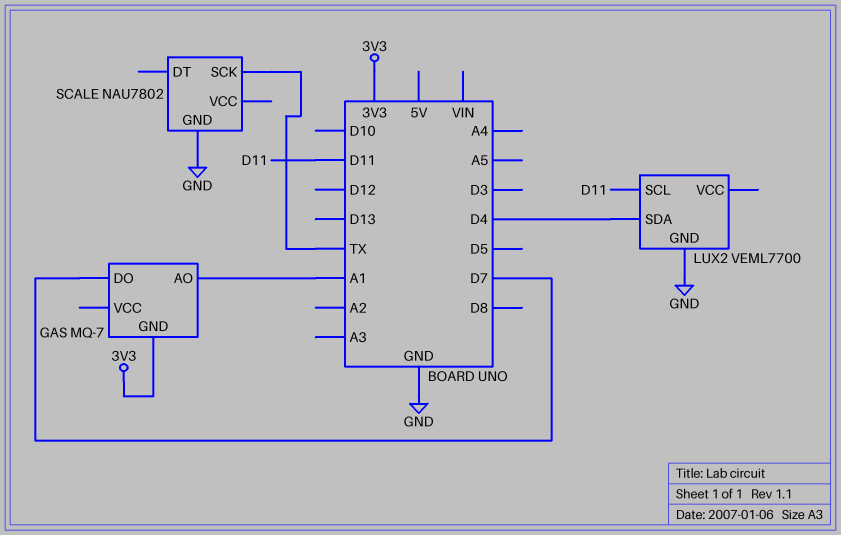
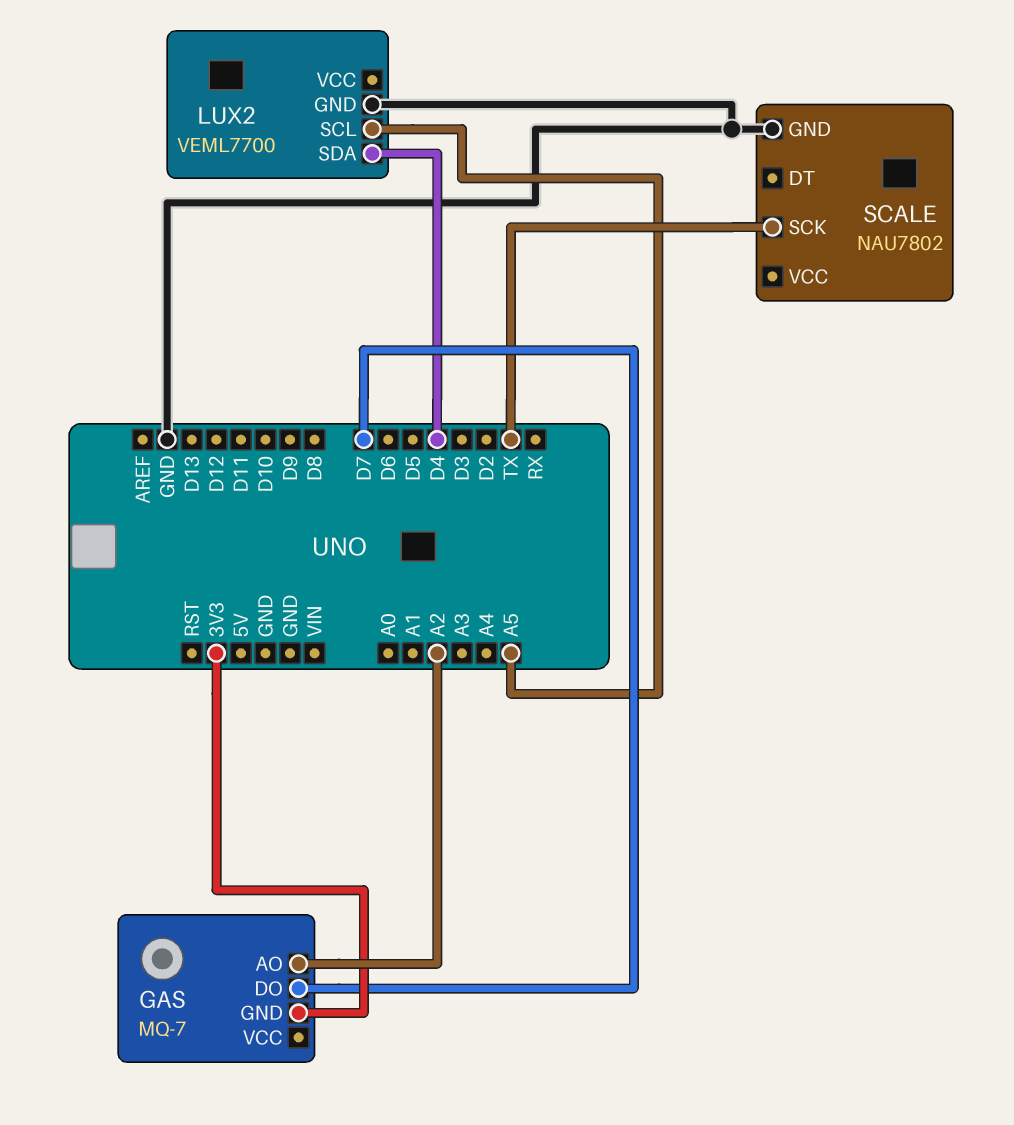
GAS pin AO: A1 -> A2
LUX2 pin SCL: D11 -> A5

